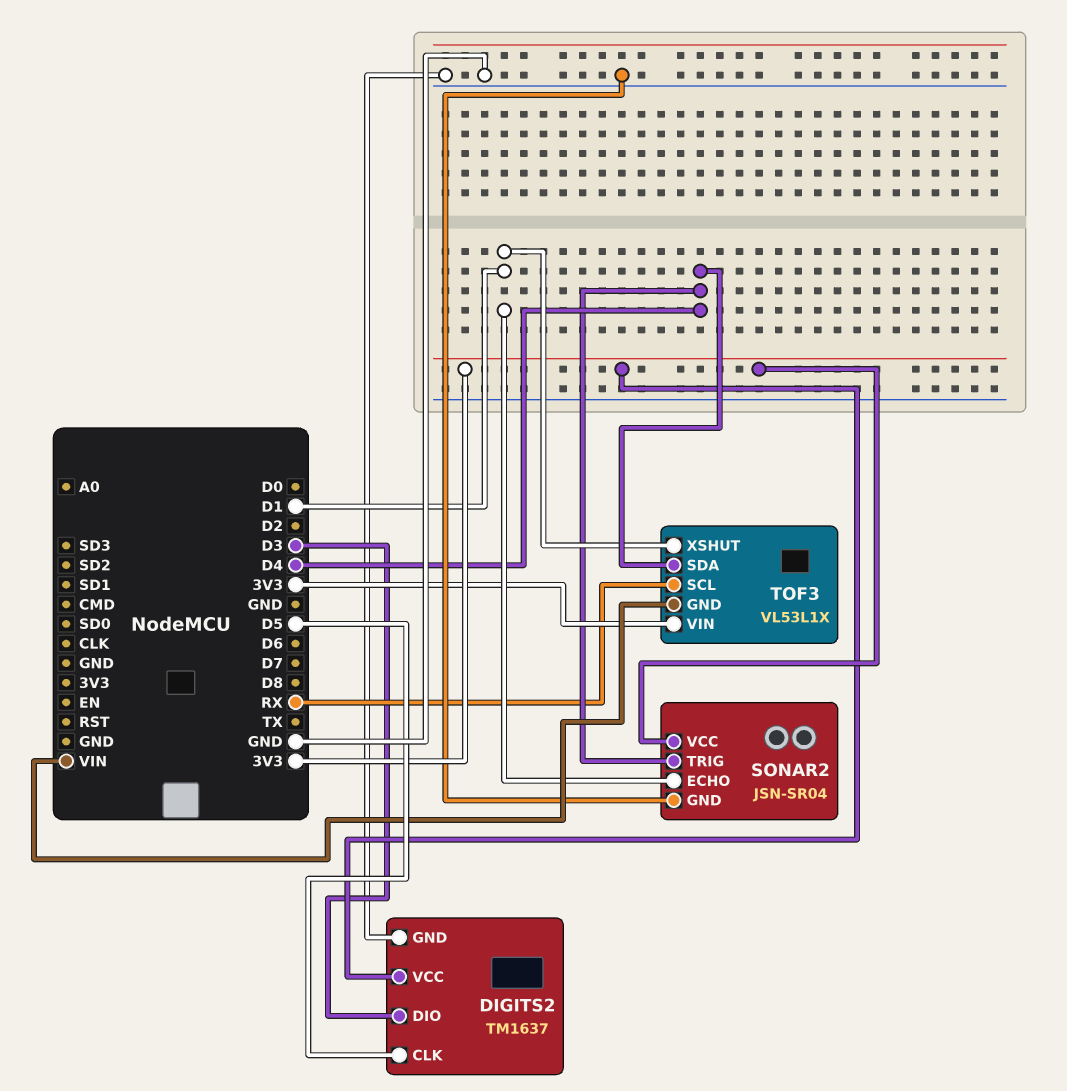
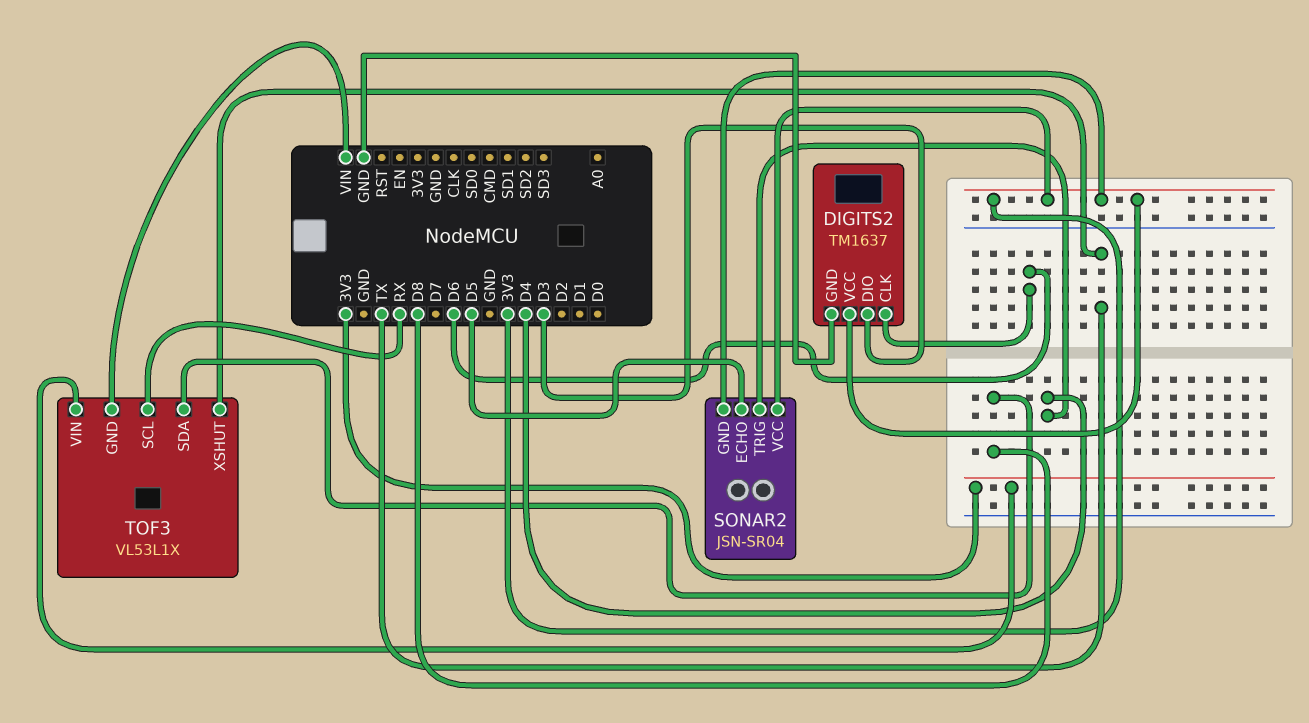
DIGITS2 pin CLK: D5 -> D6
SONAR2 pin ECHO: D1 -> D5
SONAR2 pin GND: GND -> 3V3
TOF3 pin SDA: D4 -> D8
TOF3 pin XSHUT: D1 -> TX

